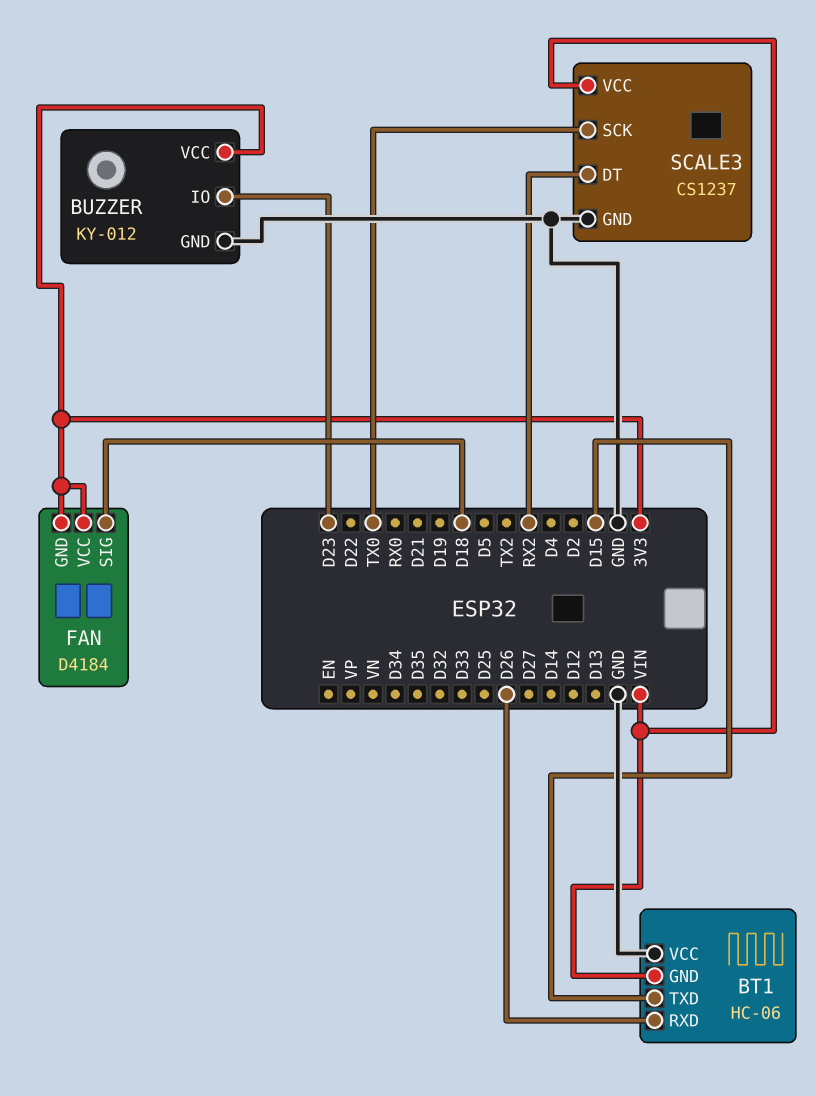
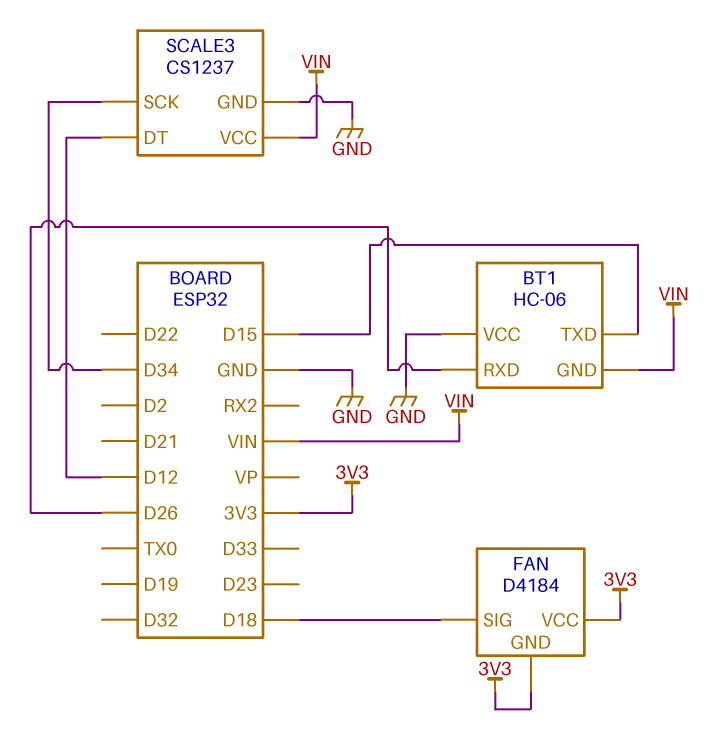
BUZZER: KY-012 -> none
BUZZER pin GND: GND -> none
BUZZER pin IO: D23 -> none
BUZZER pin VCC: 3V3 -> none
SCALE3 pin DT: RX2 -> D12
SCALE3 pin SCK: TX0 -> D34

